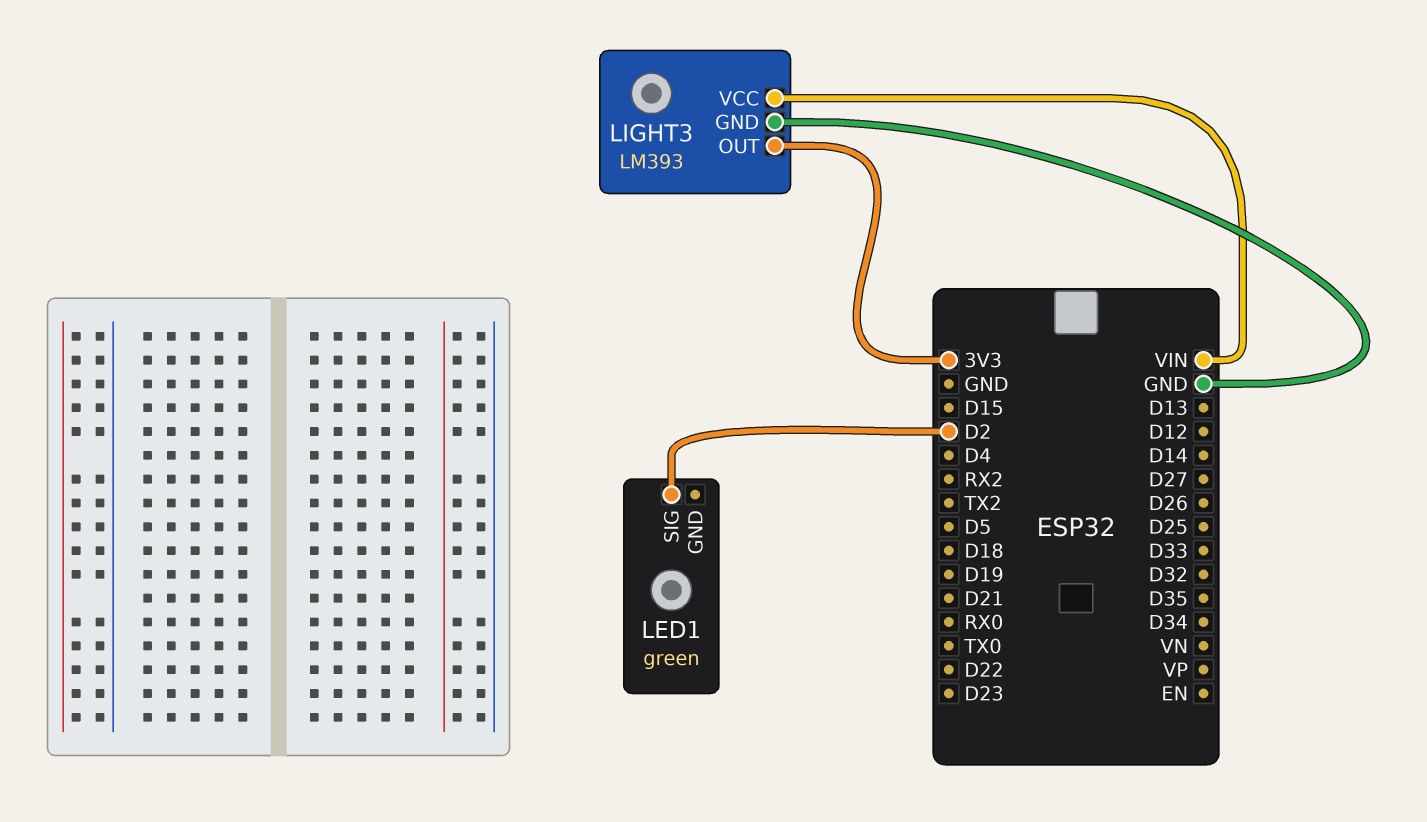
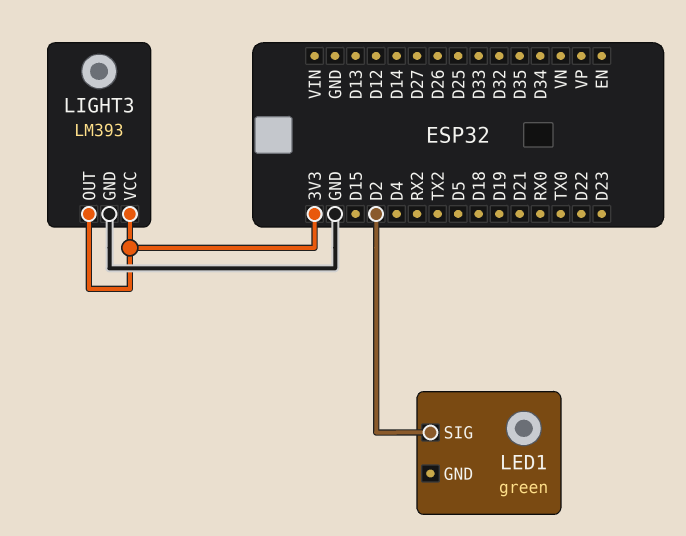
LIGHT3 pin VCC: VIN -> 3V3

